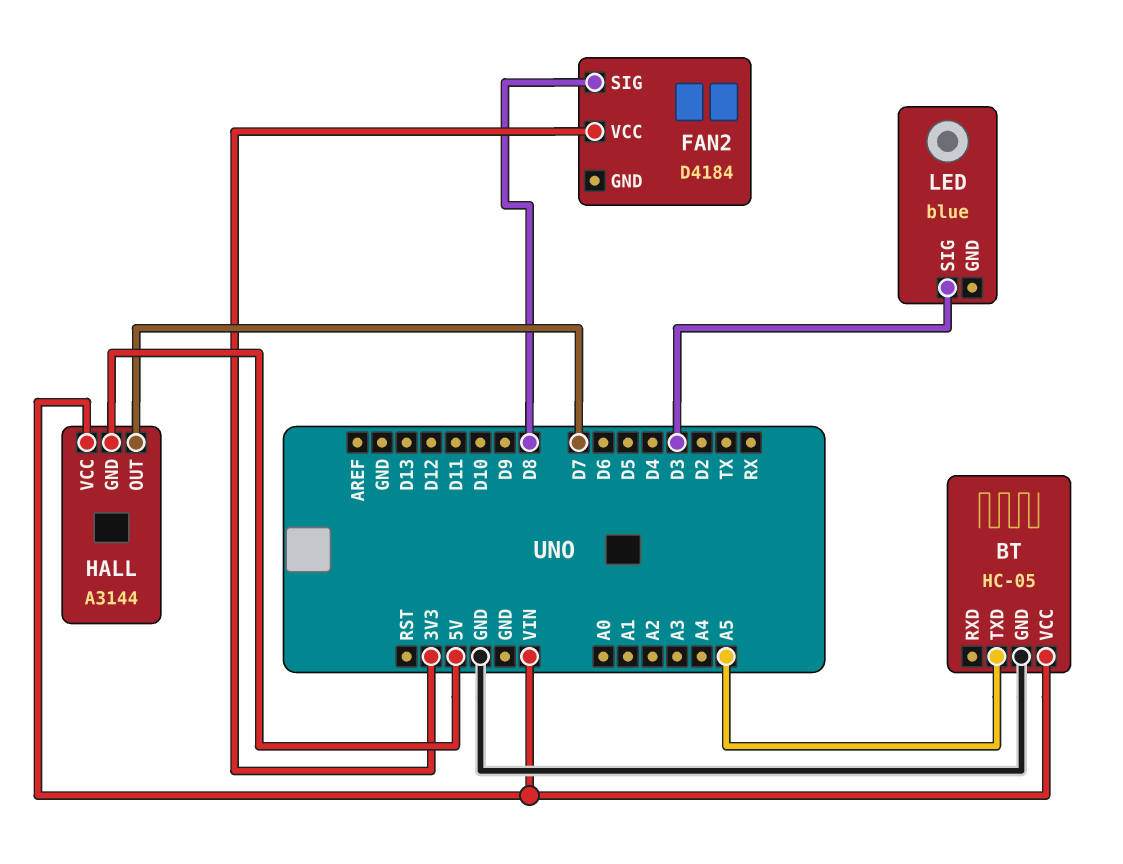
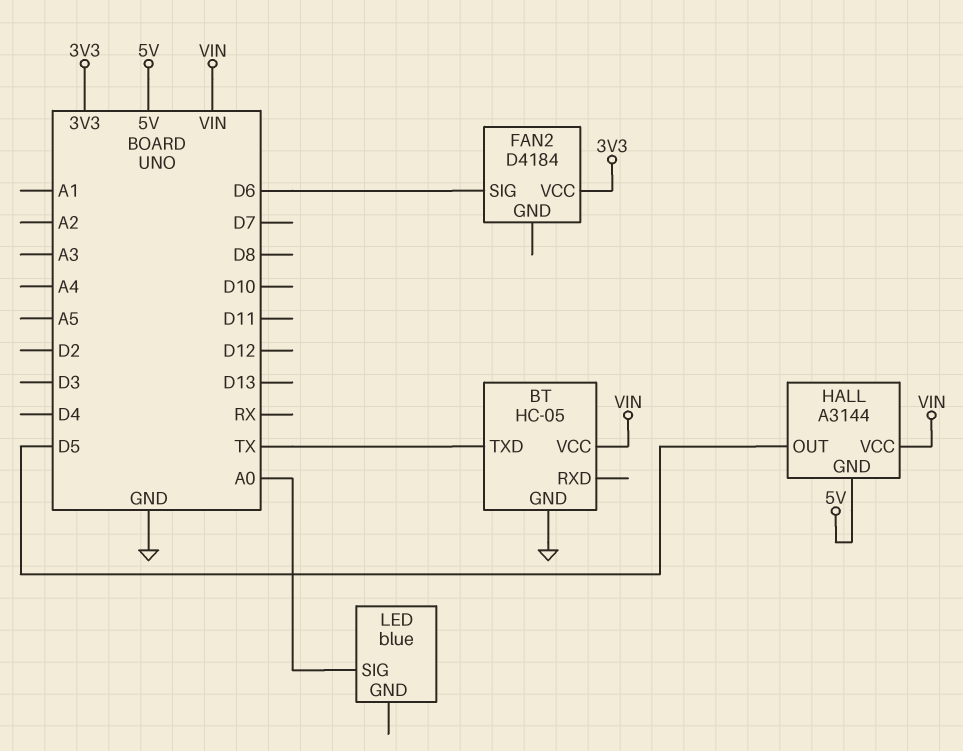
BT pin TXD: A5 -> TX
FAN2 pin SIG: D8 -> D6
HALL pin OUT: D7 -> D5
LED pin SIG: D3 -> A0

